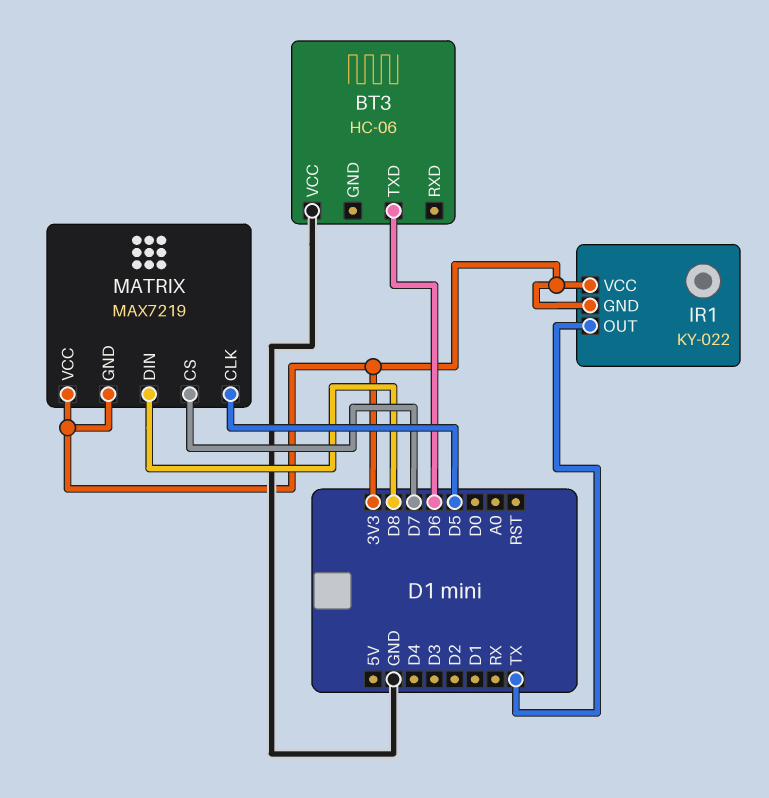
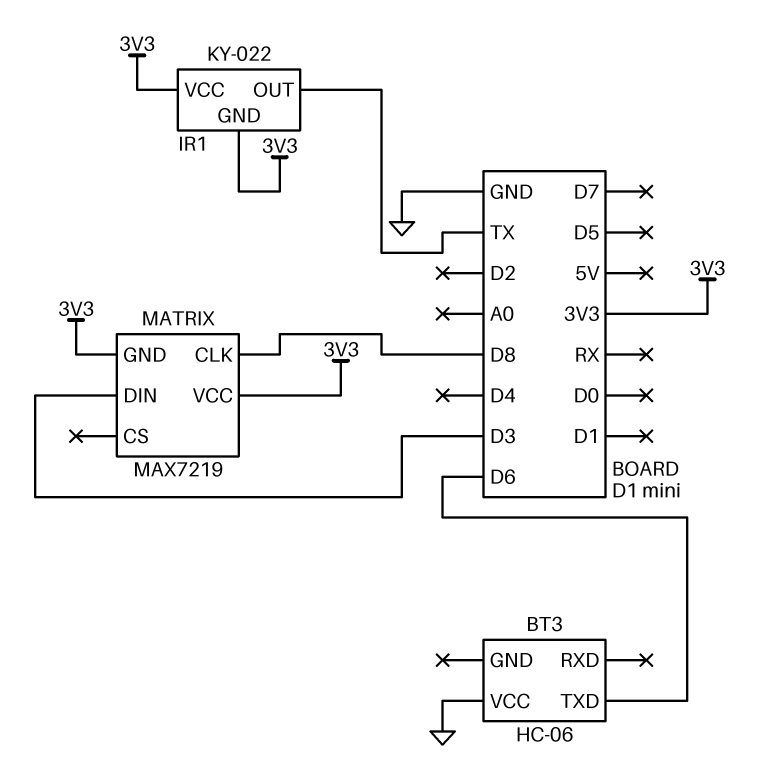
MATRIX pin CLK: D5 -> D8
MATRIX pin CS: D7 -> none
MATRIX pin DIN: D8 -> D3

